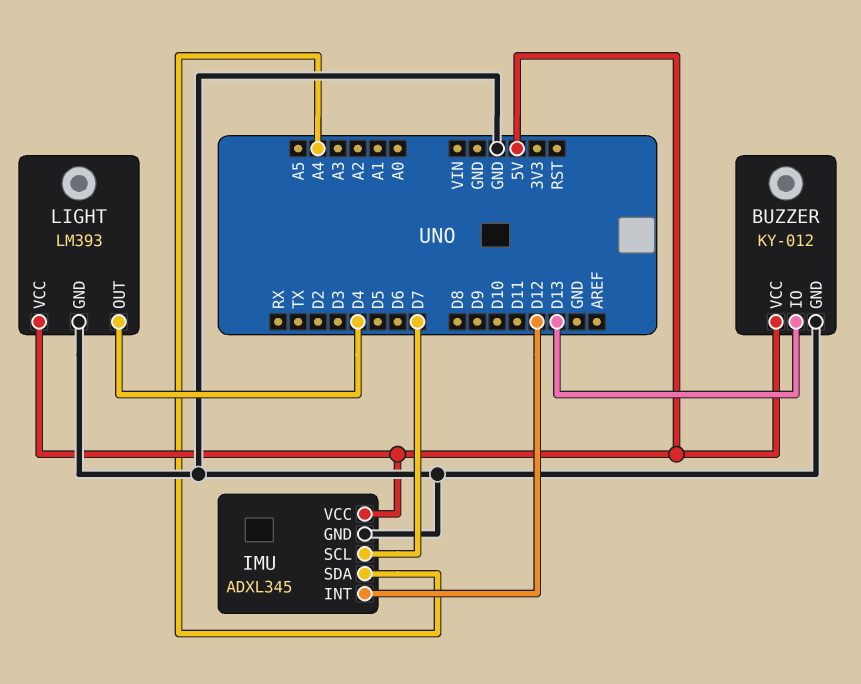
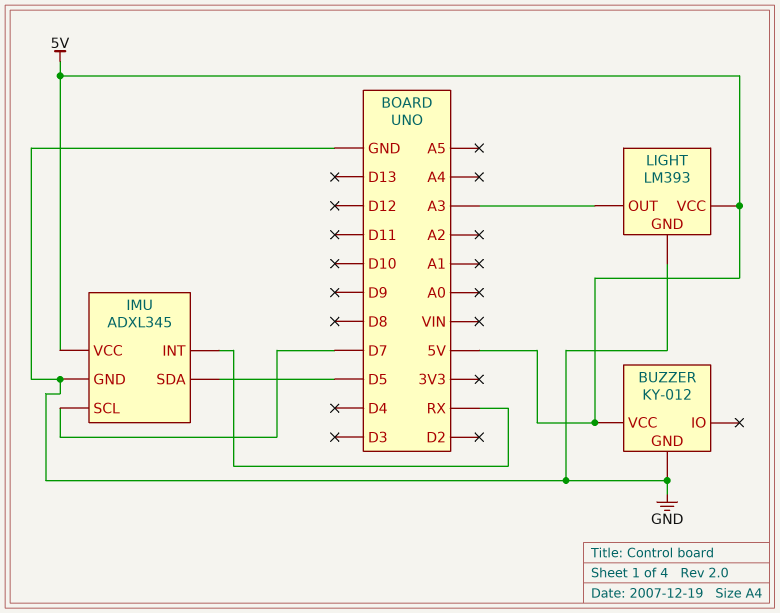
BUZZER pin IO: D13 -> none
IMU pin INT: D12 -> RX
IMU pin SDA: A4 -> D5
LIGHT pin OUT: D4 -> A3

